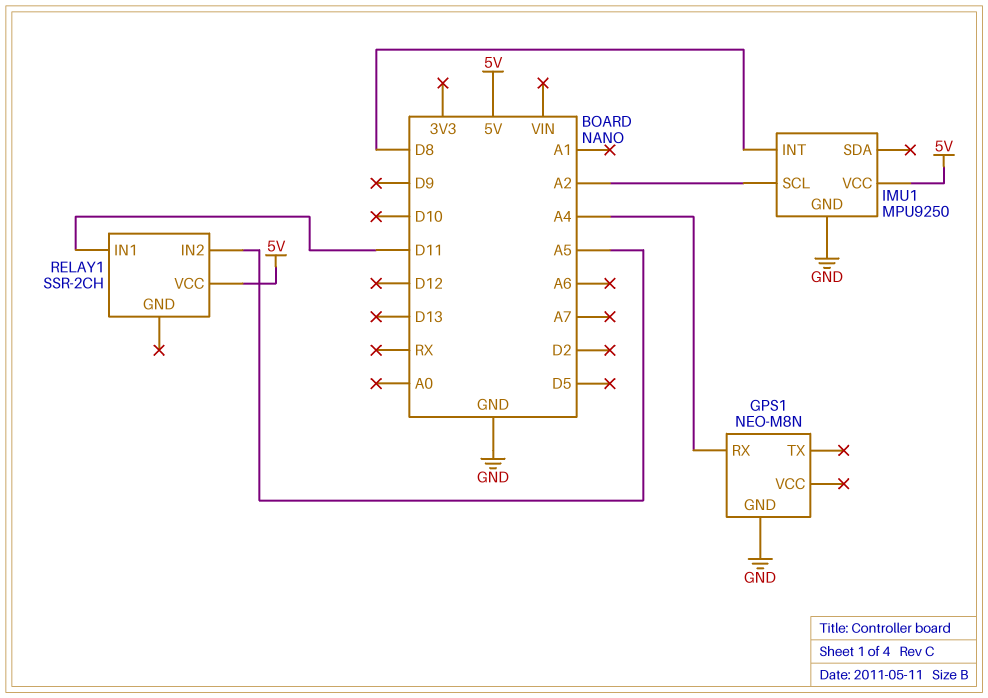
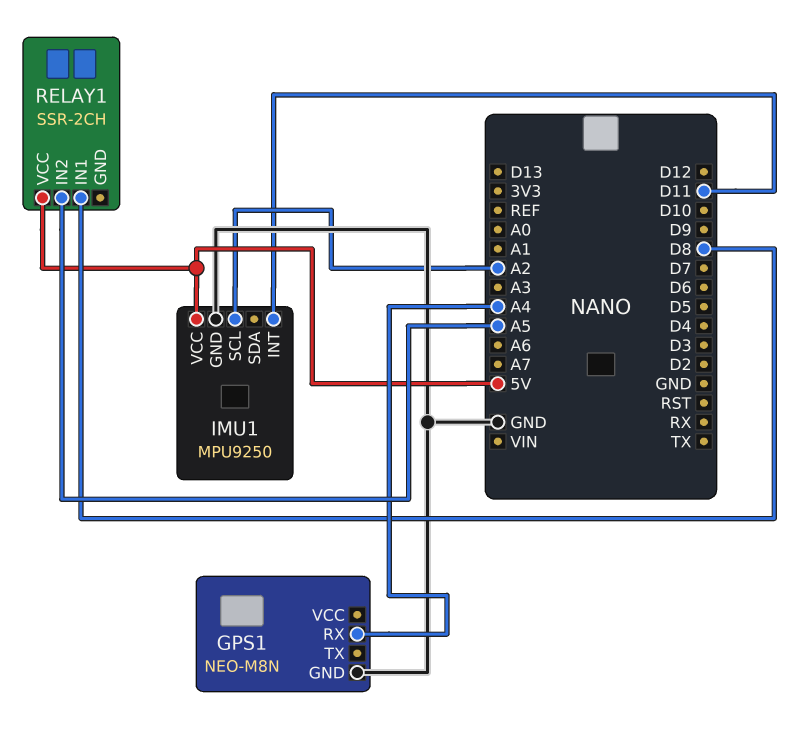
IMU1 pin INT: D8 -> D11
RELAY1 pin IN1: D11 -> D8

